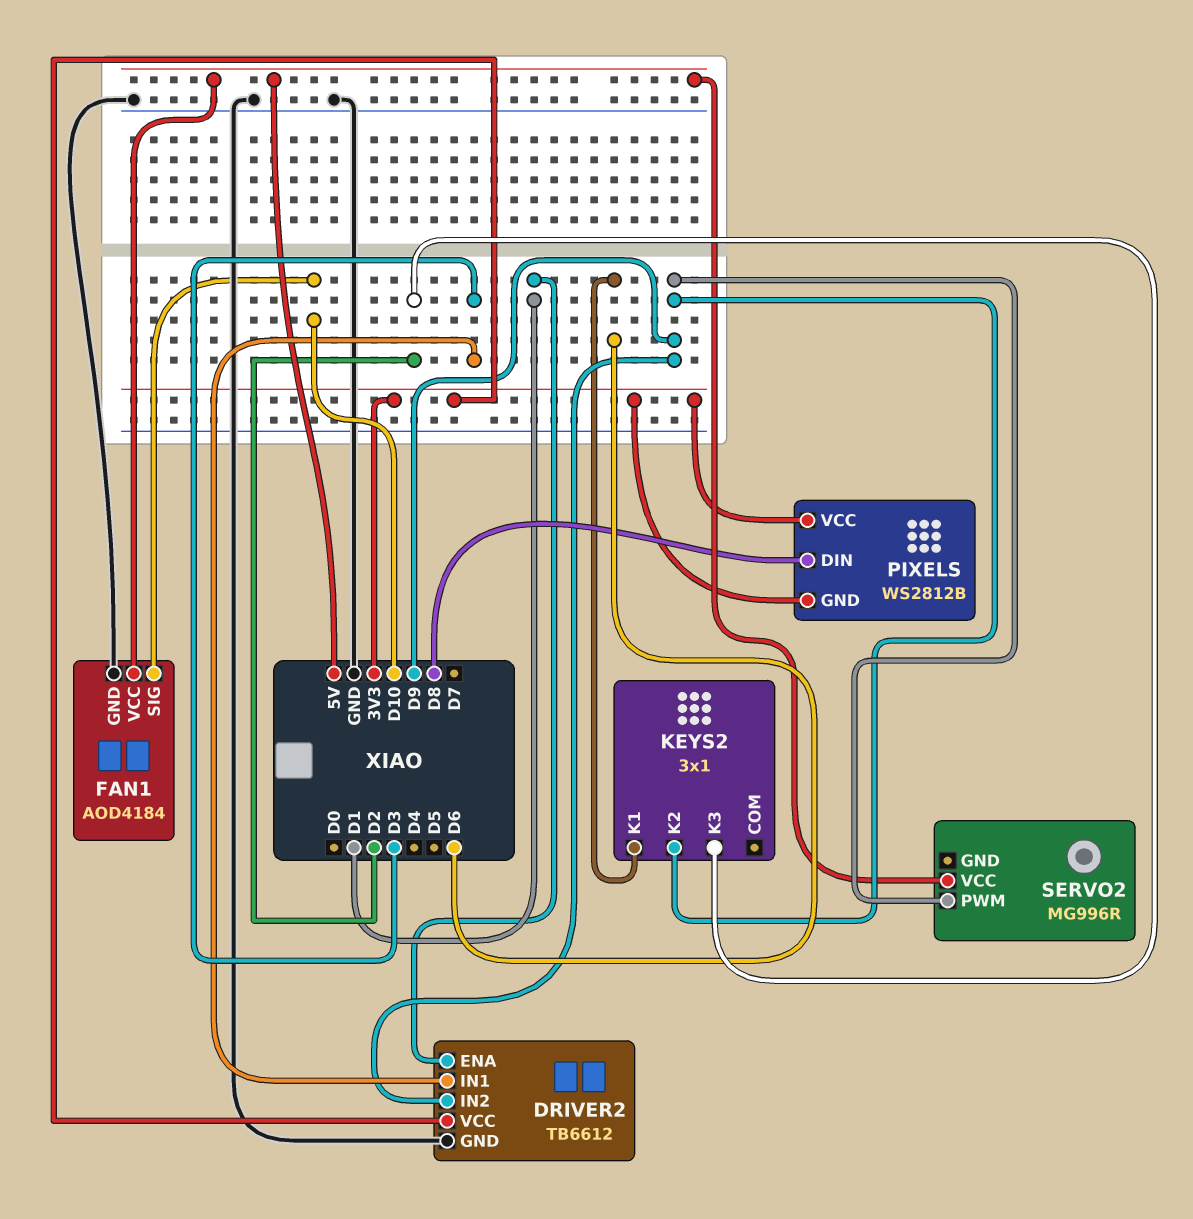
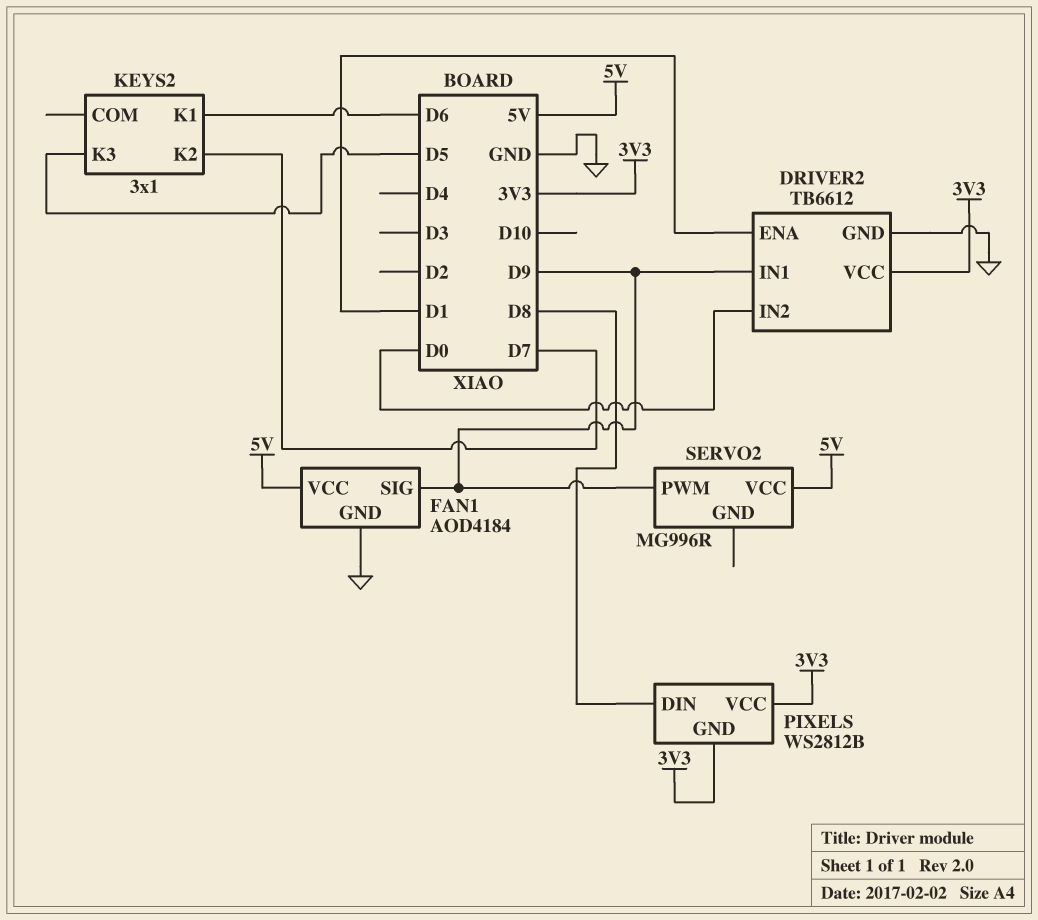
DRIVER2 pin IN1: D3 -> D9
DRIVER2 pin IN2: D9 -> D0
FAN1 pin SIG: D10 -> D9
KEYS2 pin K2: D9 -> D7
KEYS2 pin K3: D2 -> D5

